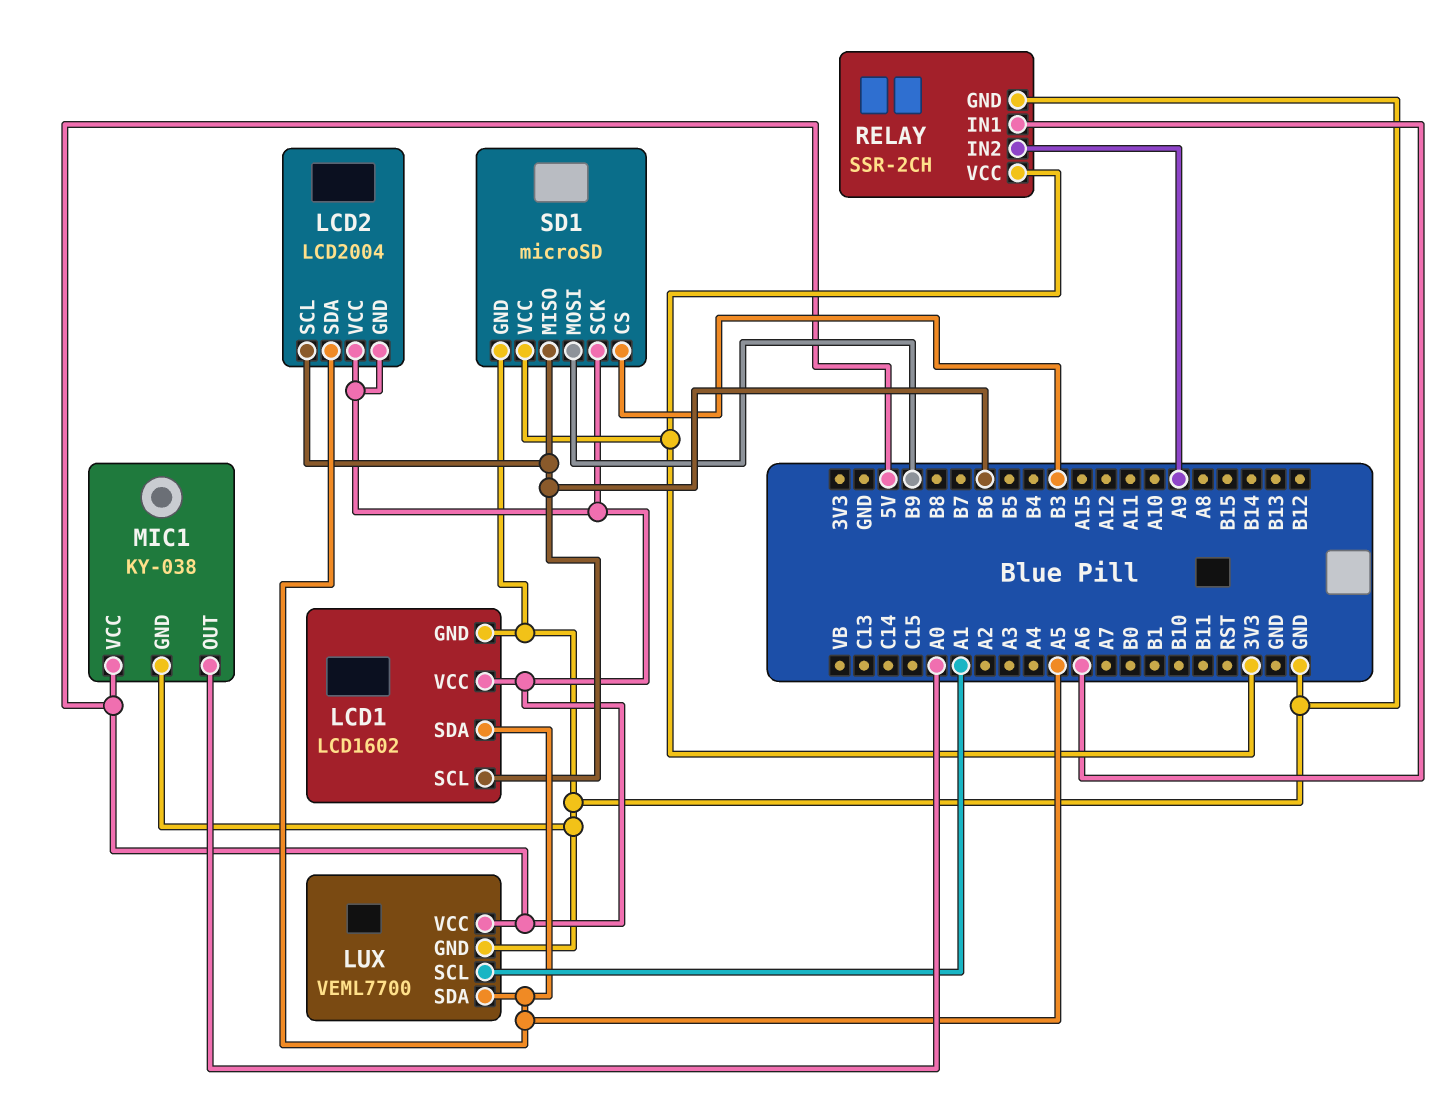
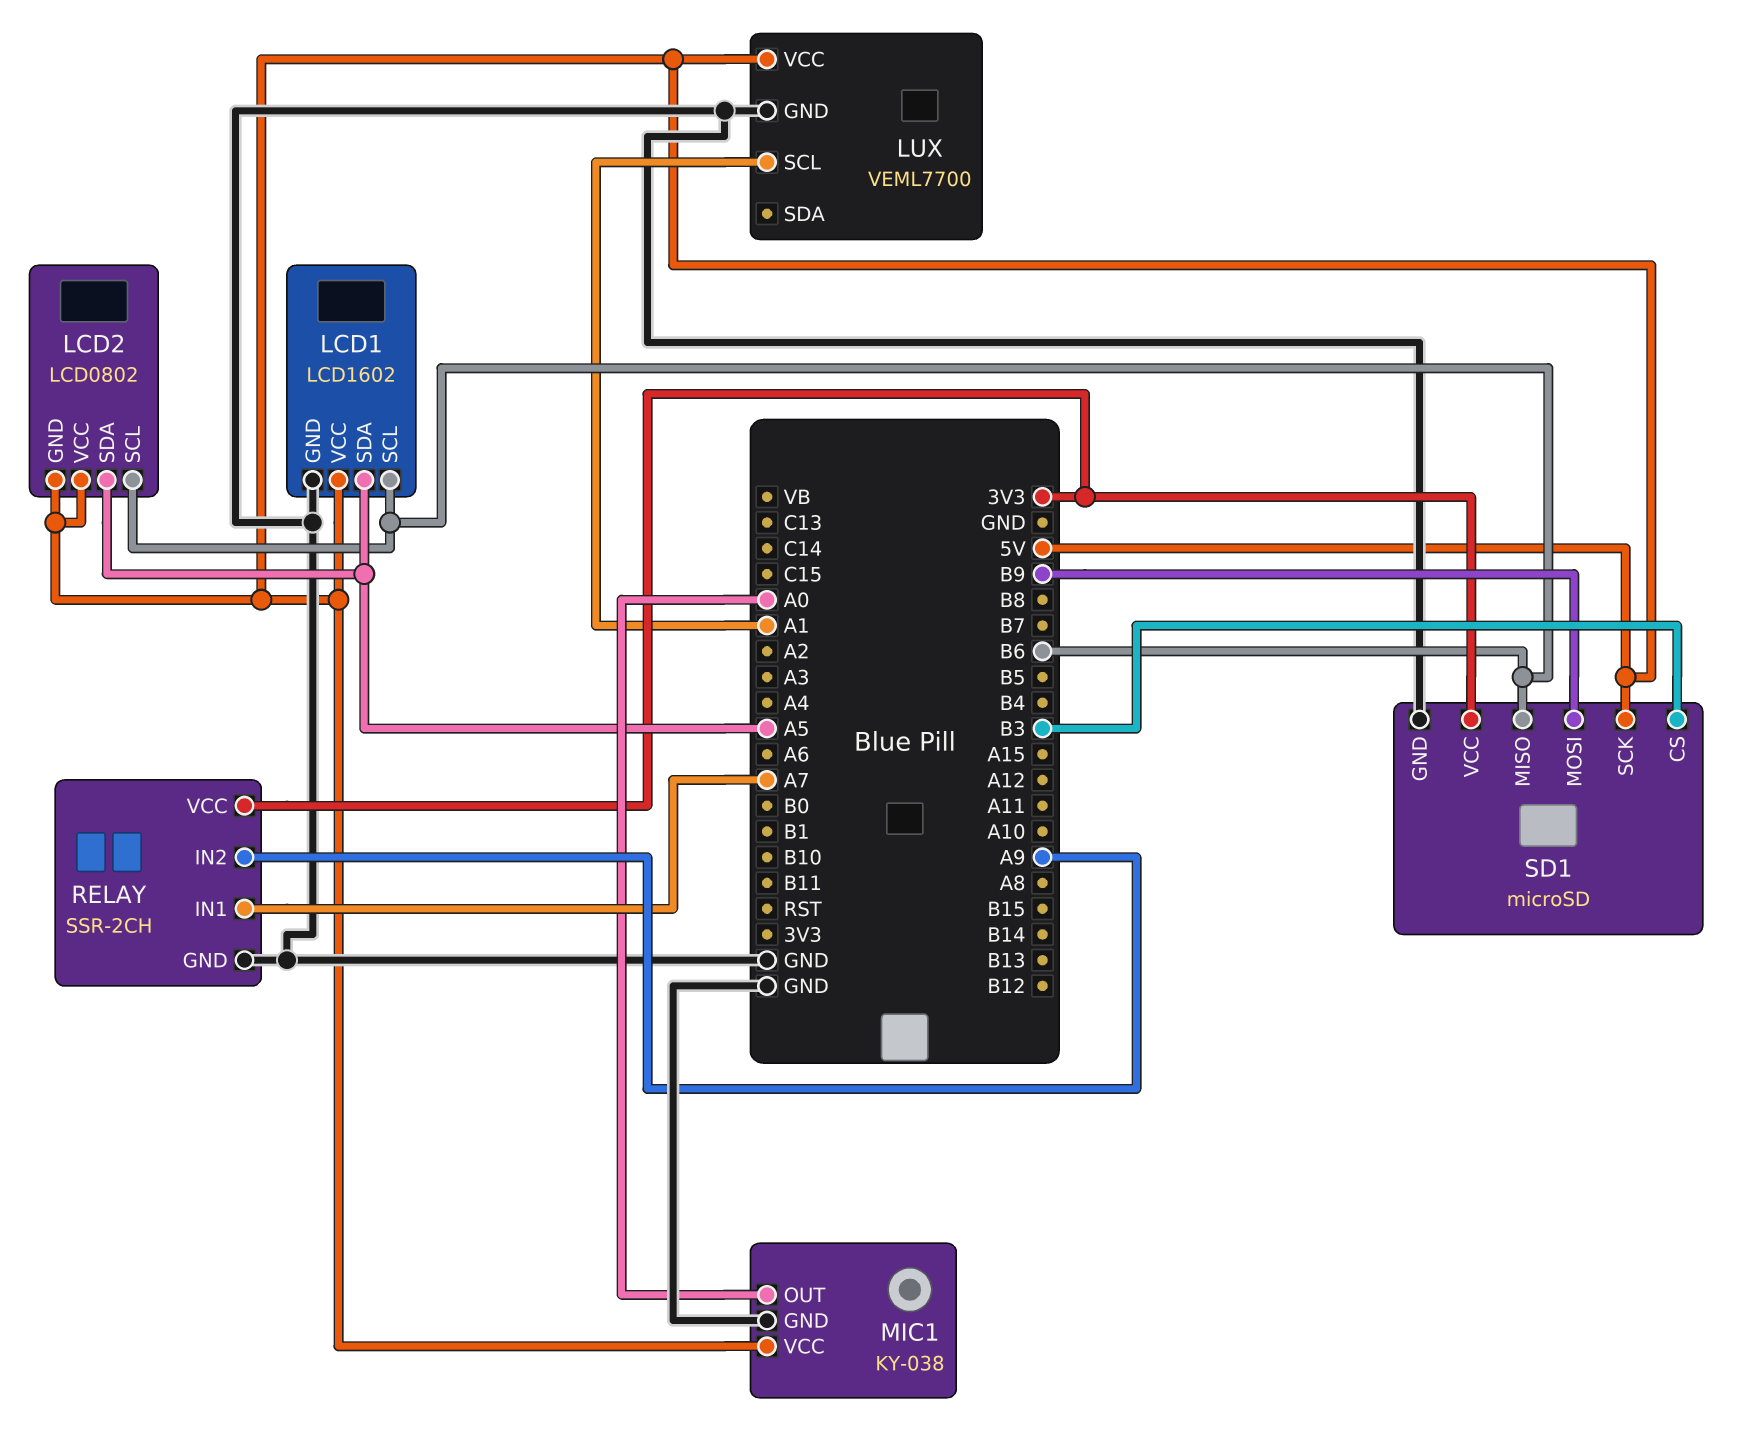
LCD2: LCD2004 -> LCD0802
LUX pin SDA: A5 -> none
RELAY pin IN1: A6 -> A7

